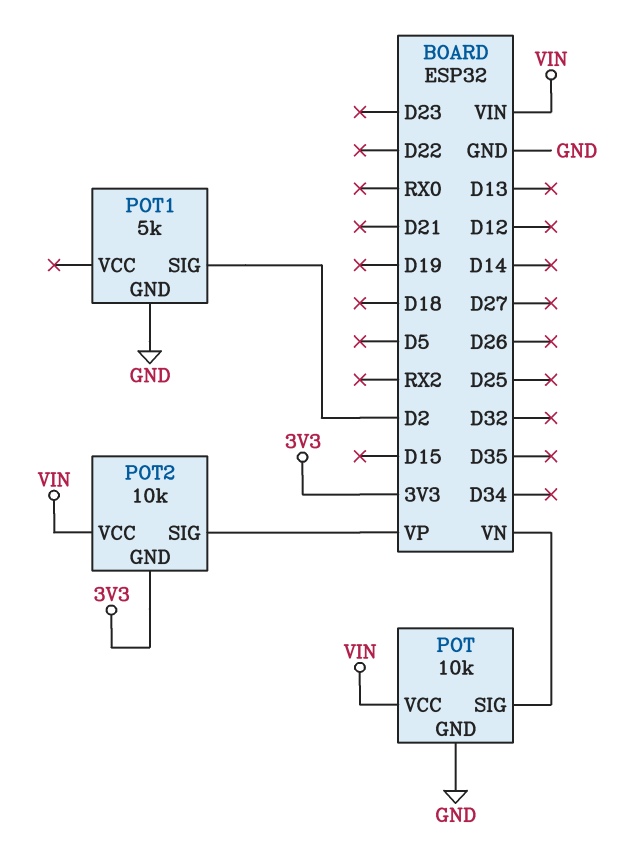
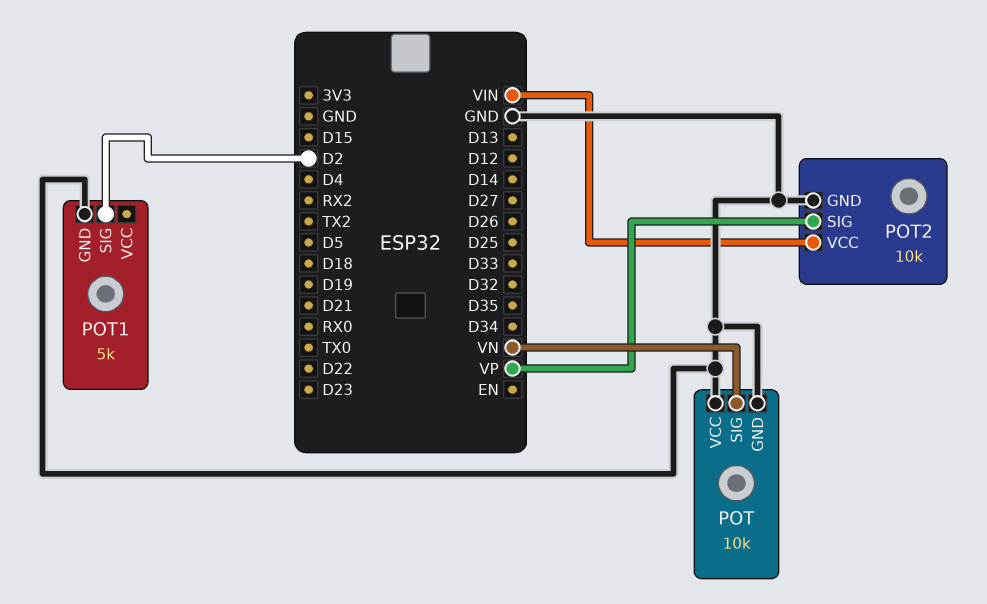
POT pin VCC: VIN -> GND
POT2 pin GND: 3V3 -> GND

